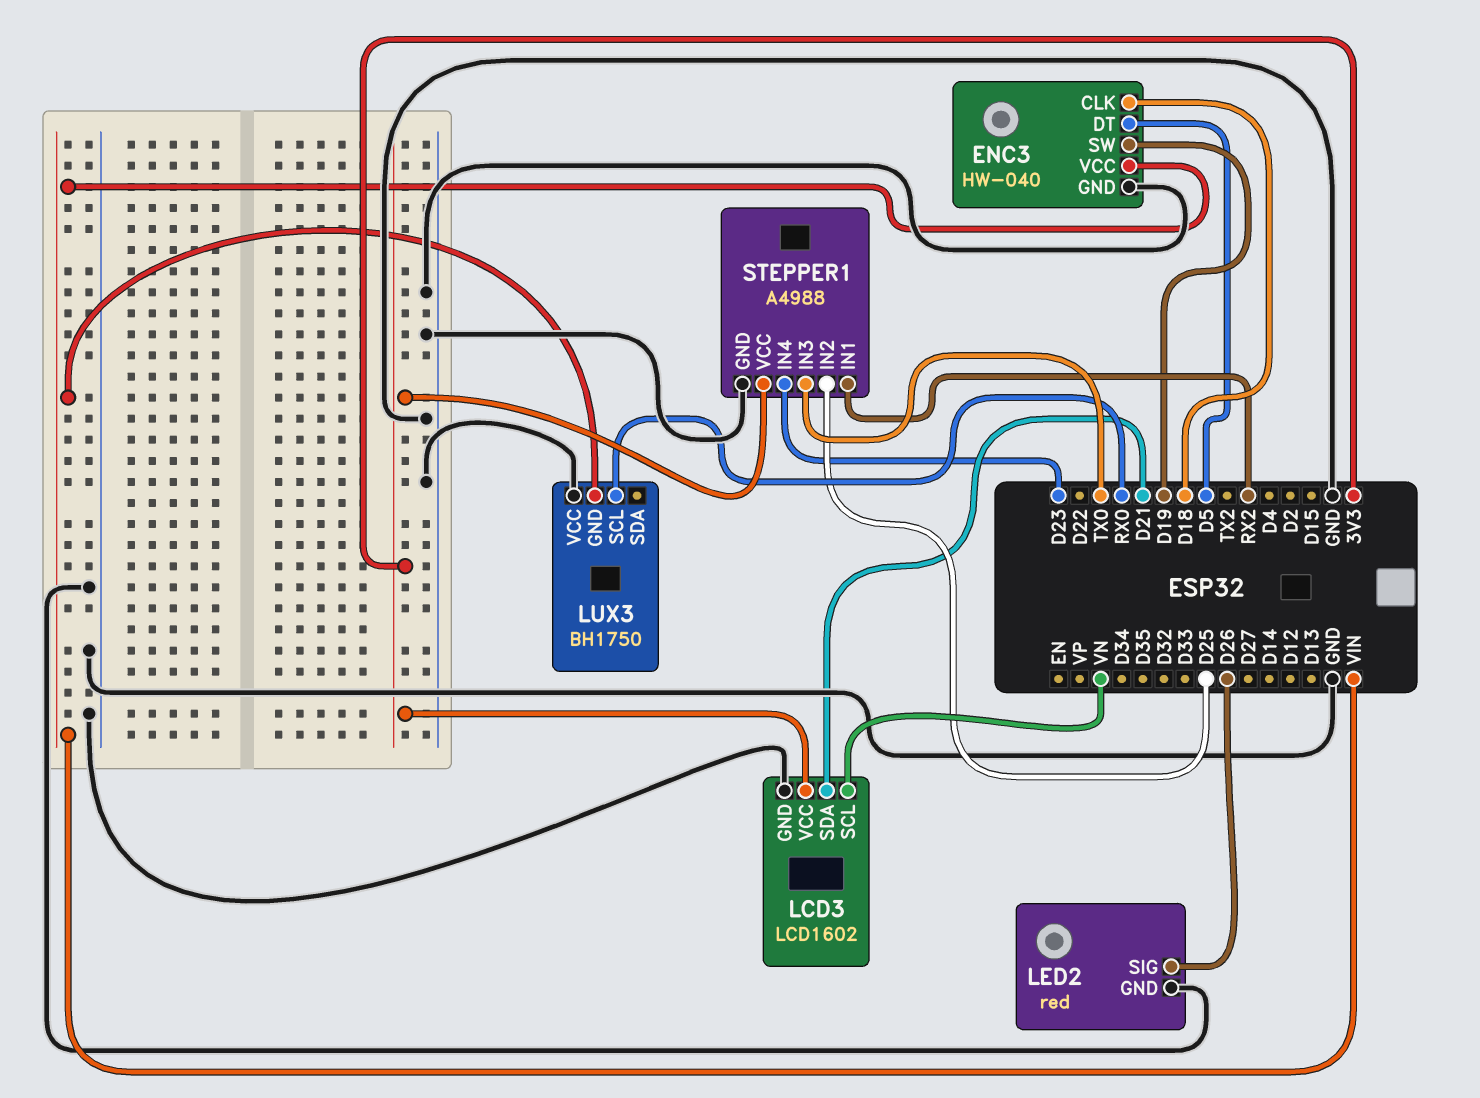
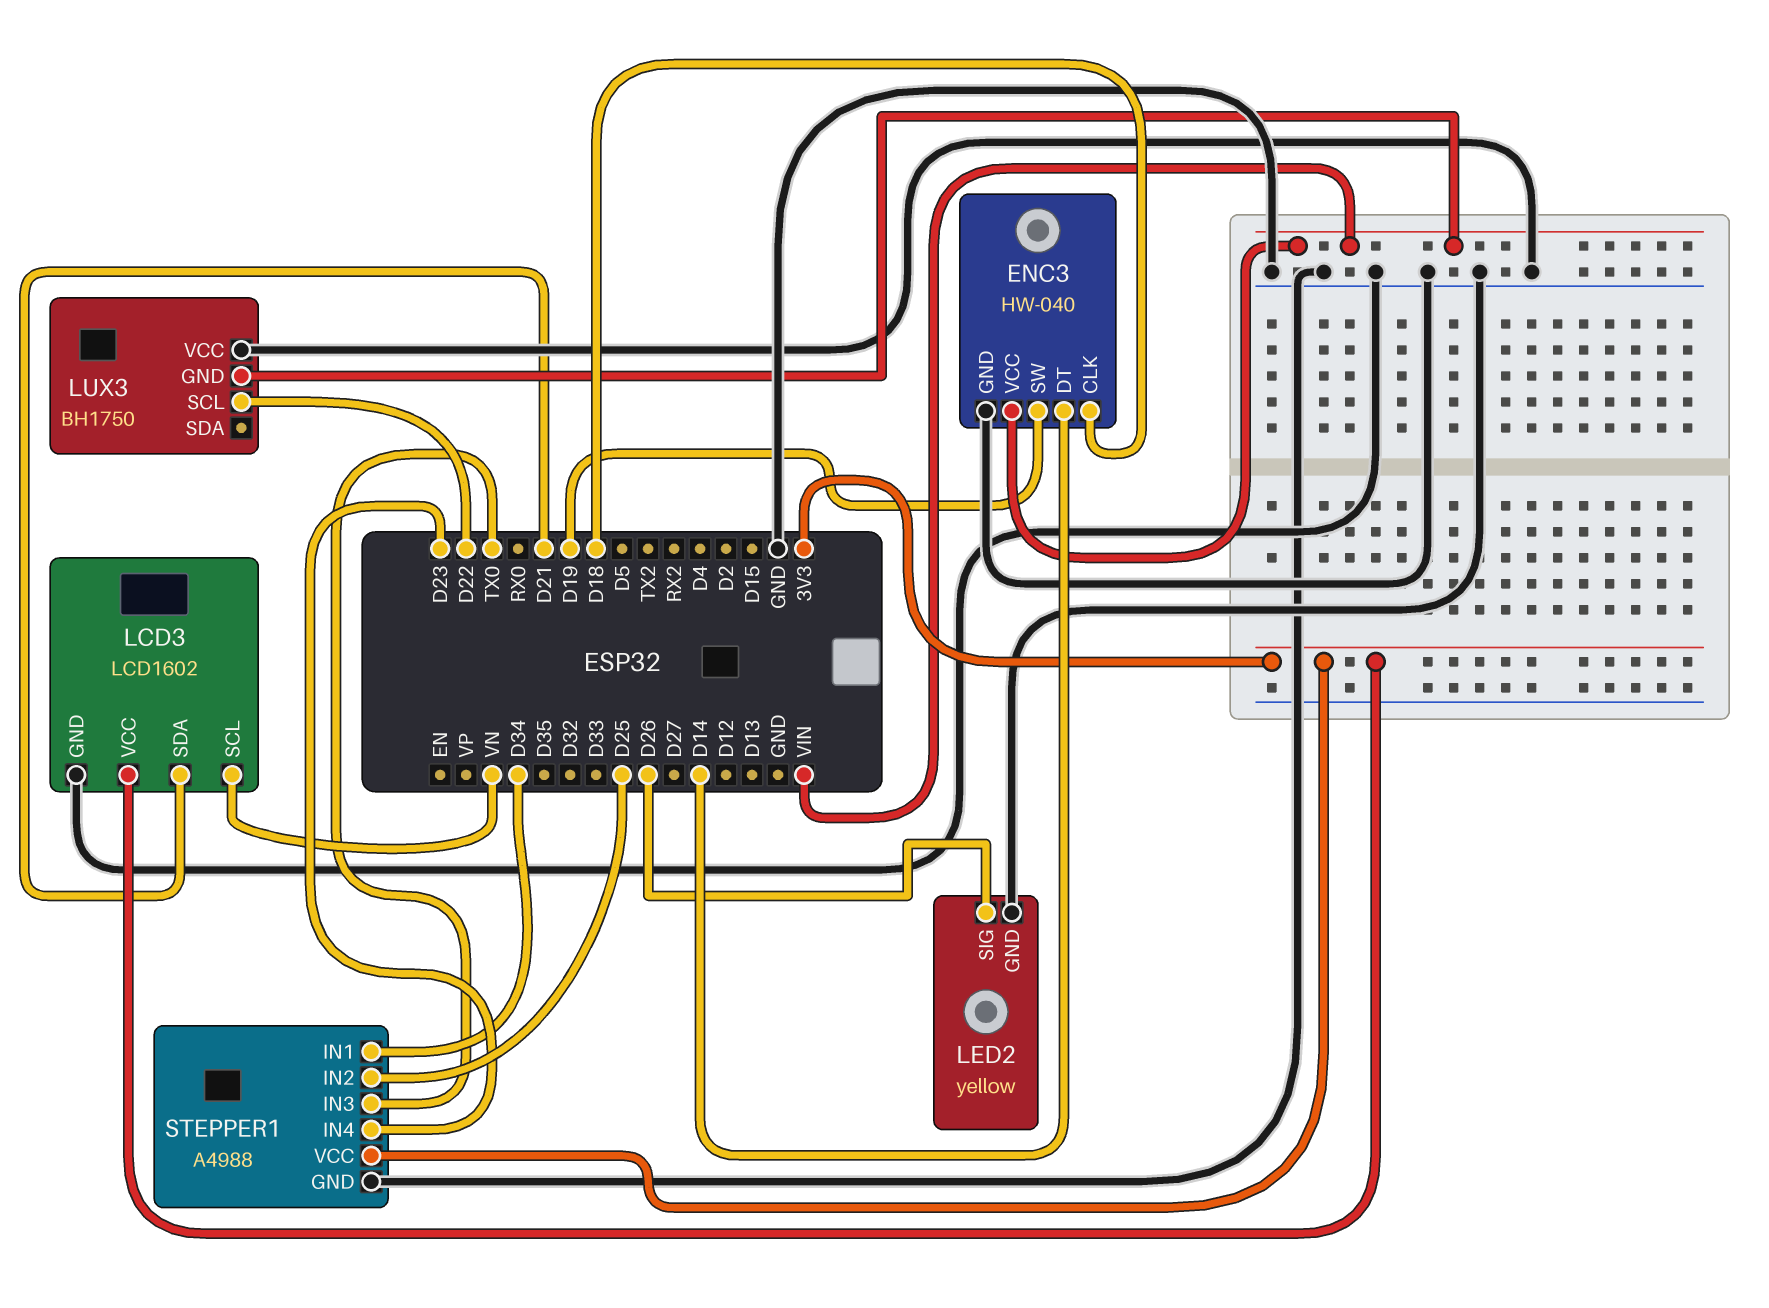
ENC3 pin DT: D5 -> D14
LED2: red -> yellow
LUX3 pin SCL: RX0 -> D22
STEPPER1 pin IN1: RX2 -> D34

